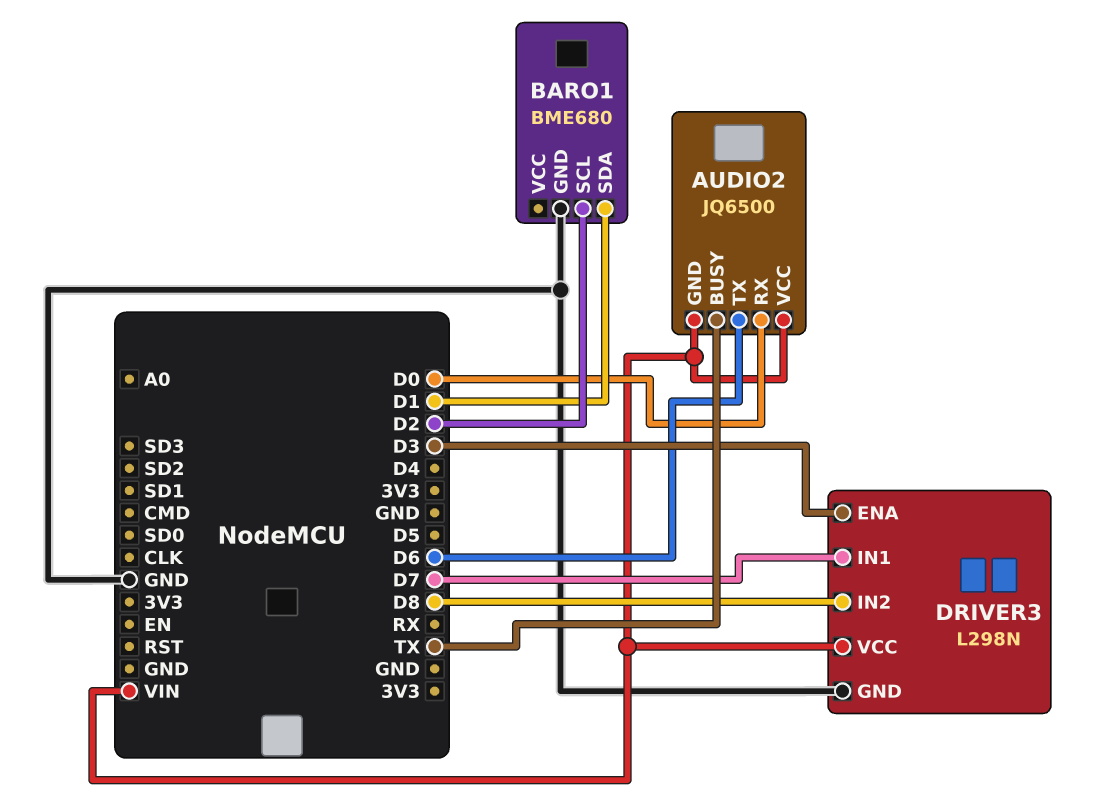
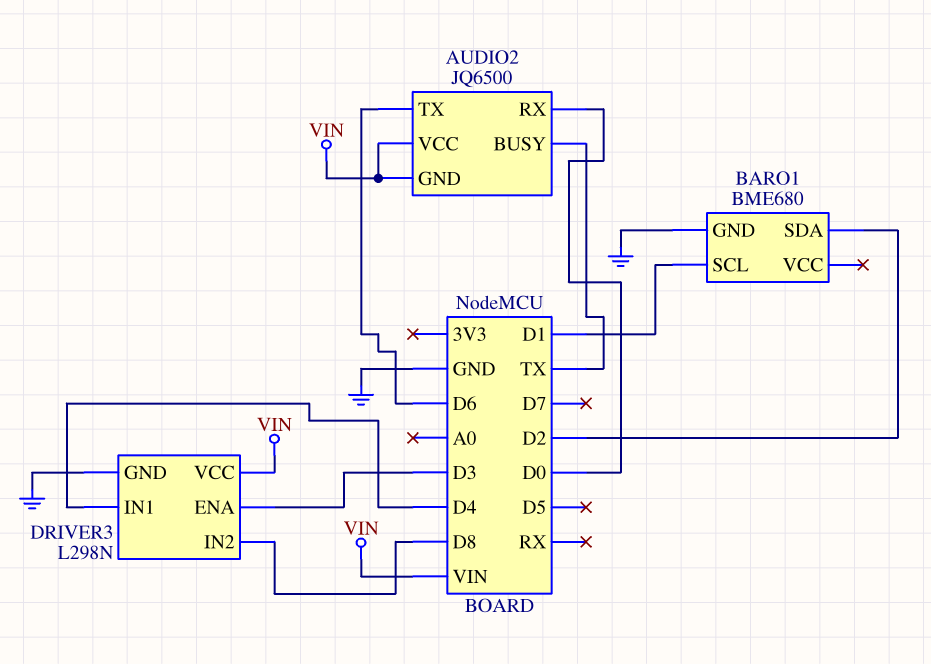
BARO1 pin SCL: D2 -> D1
BARO1 pin SDA: D1 -> D2
DRIVER3 pin IN1: D7 -> D4

